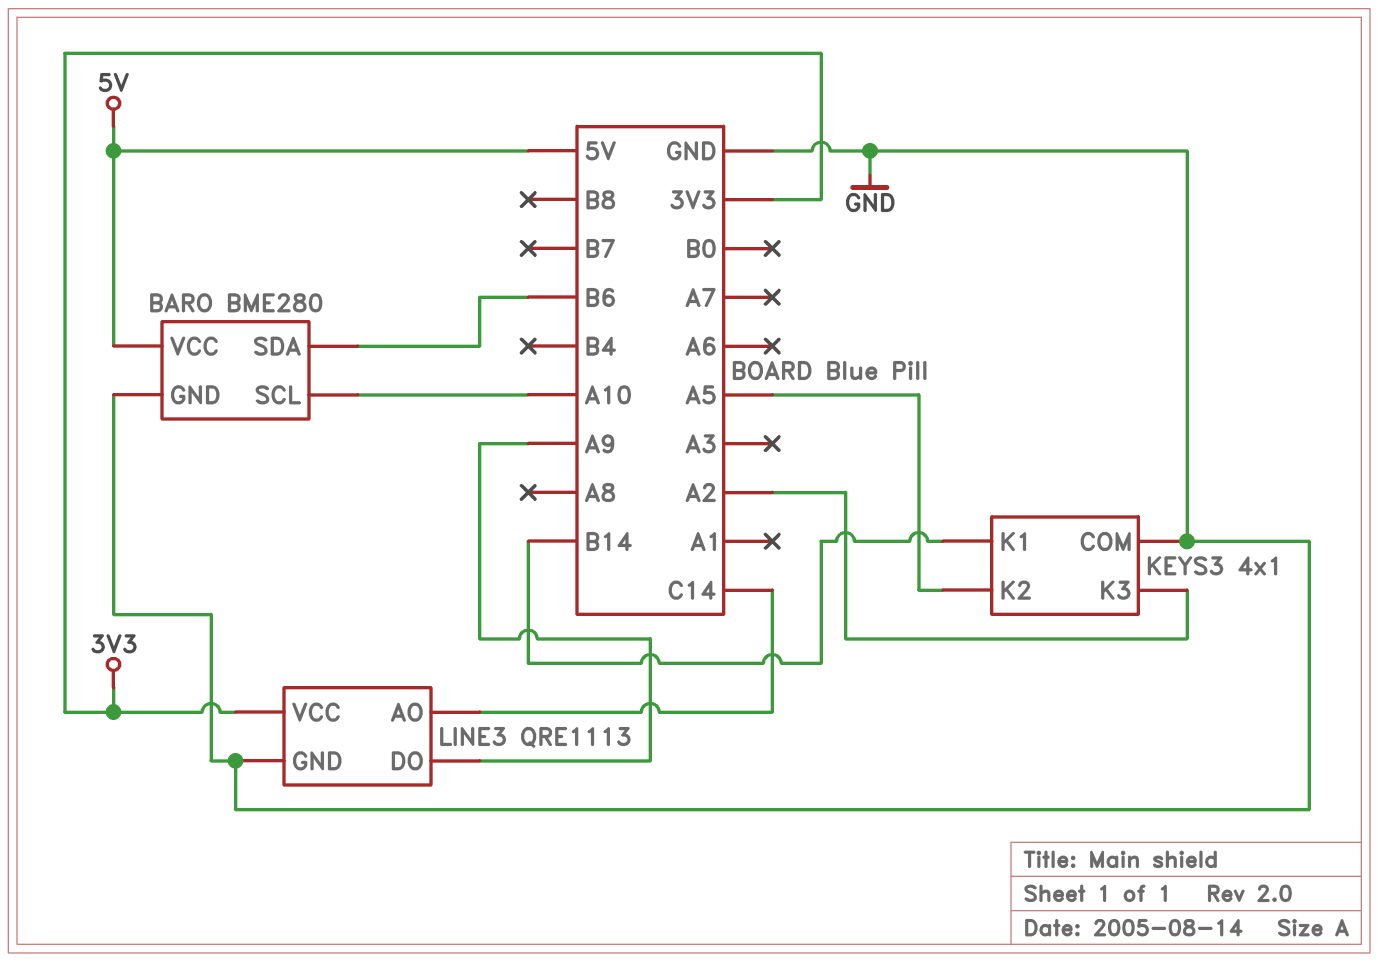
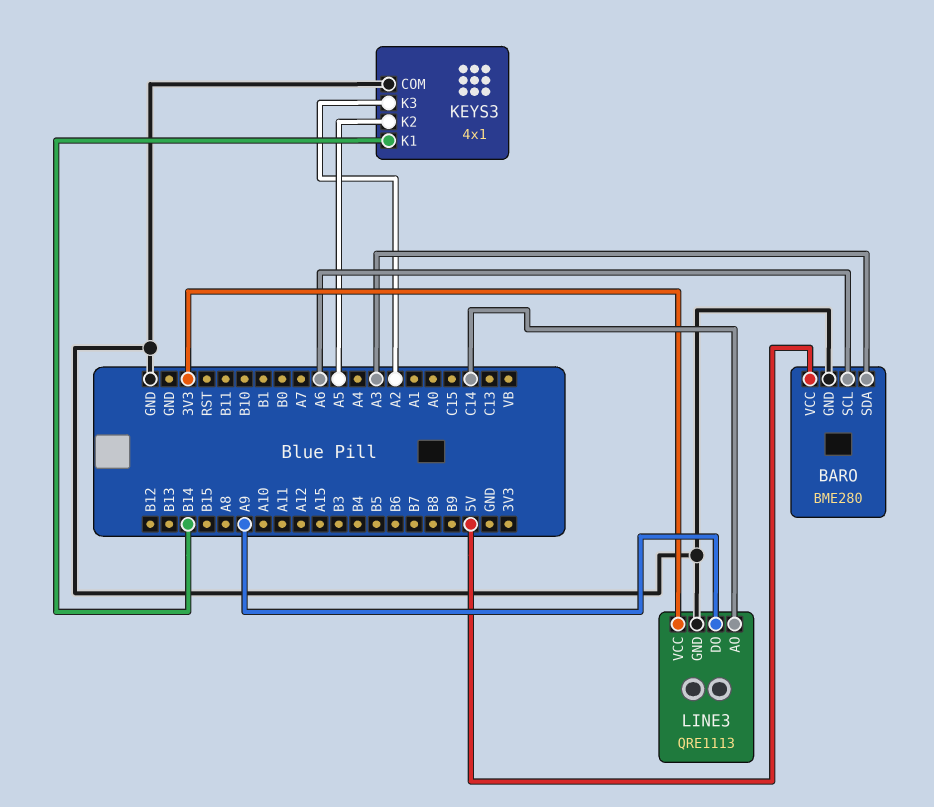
BARO pin SCL: A10 -> A6
BARO pin SDA: B6 -> A3

